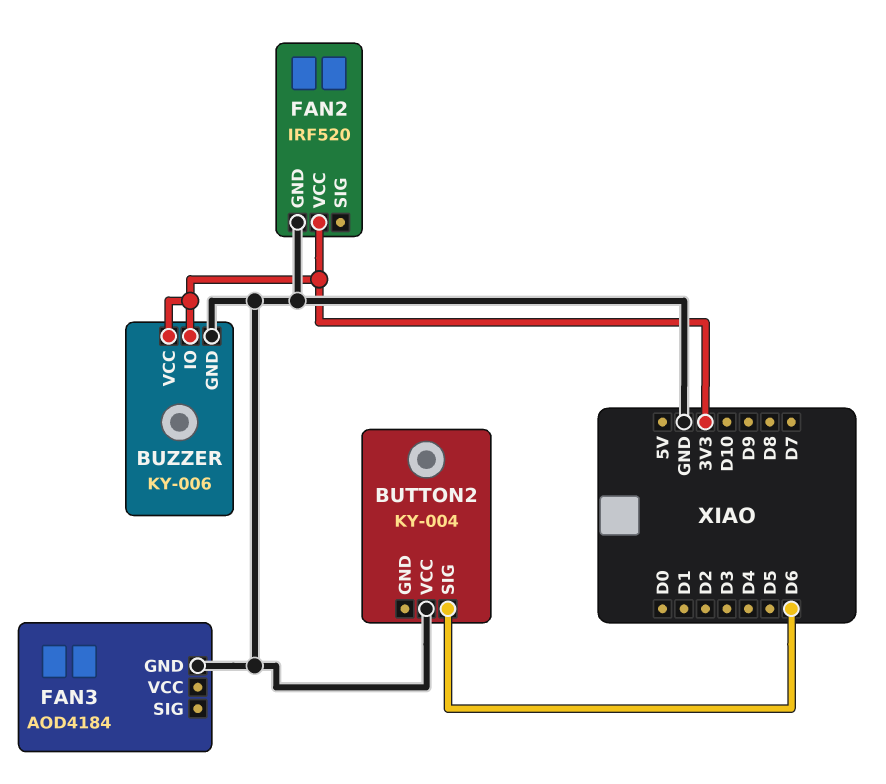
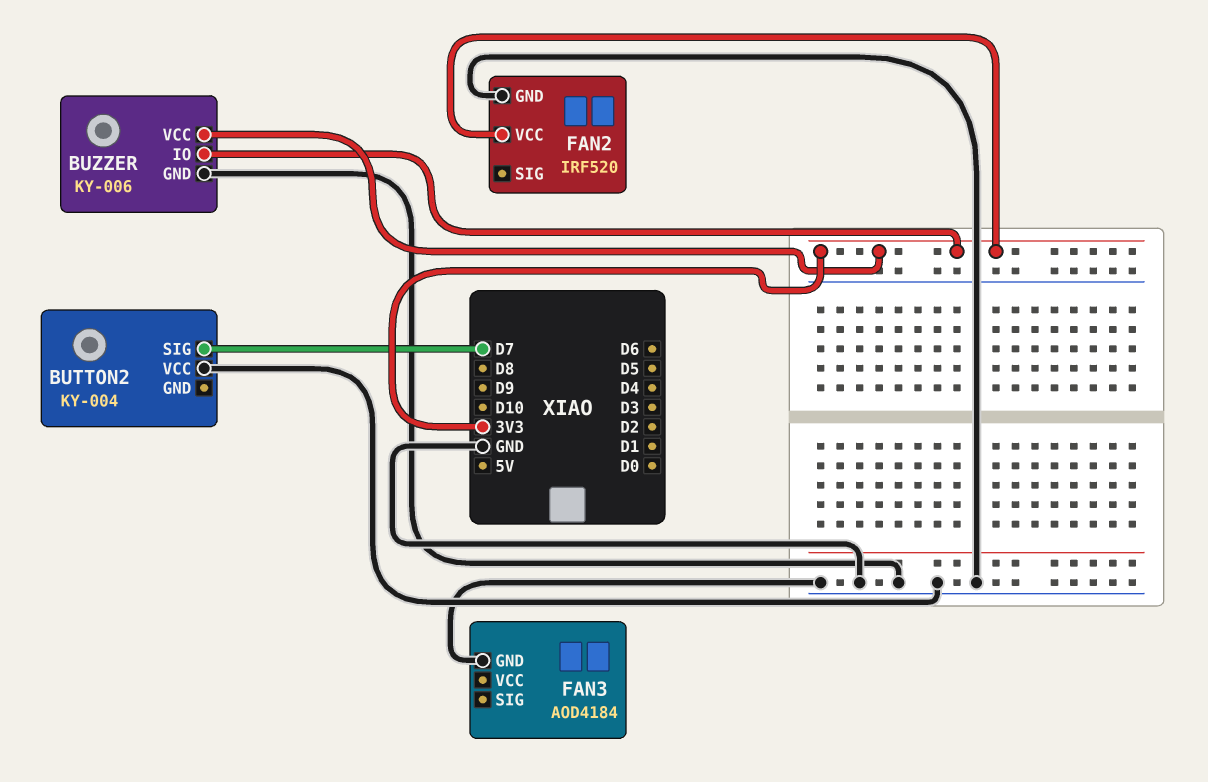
BUTTON2 pin SIG: D6 -> D7

